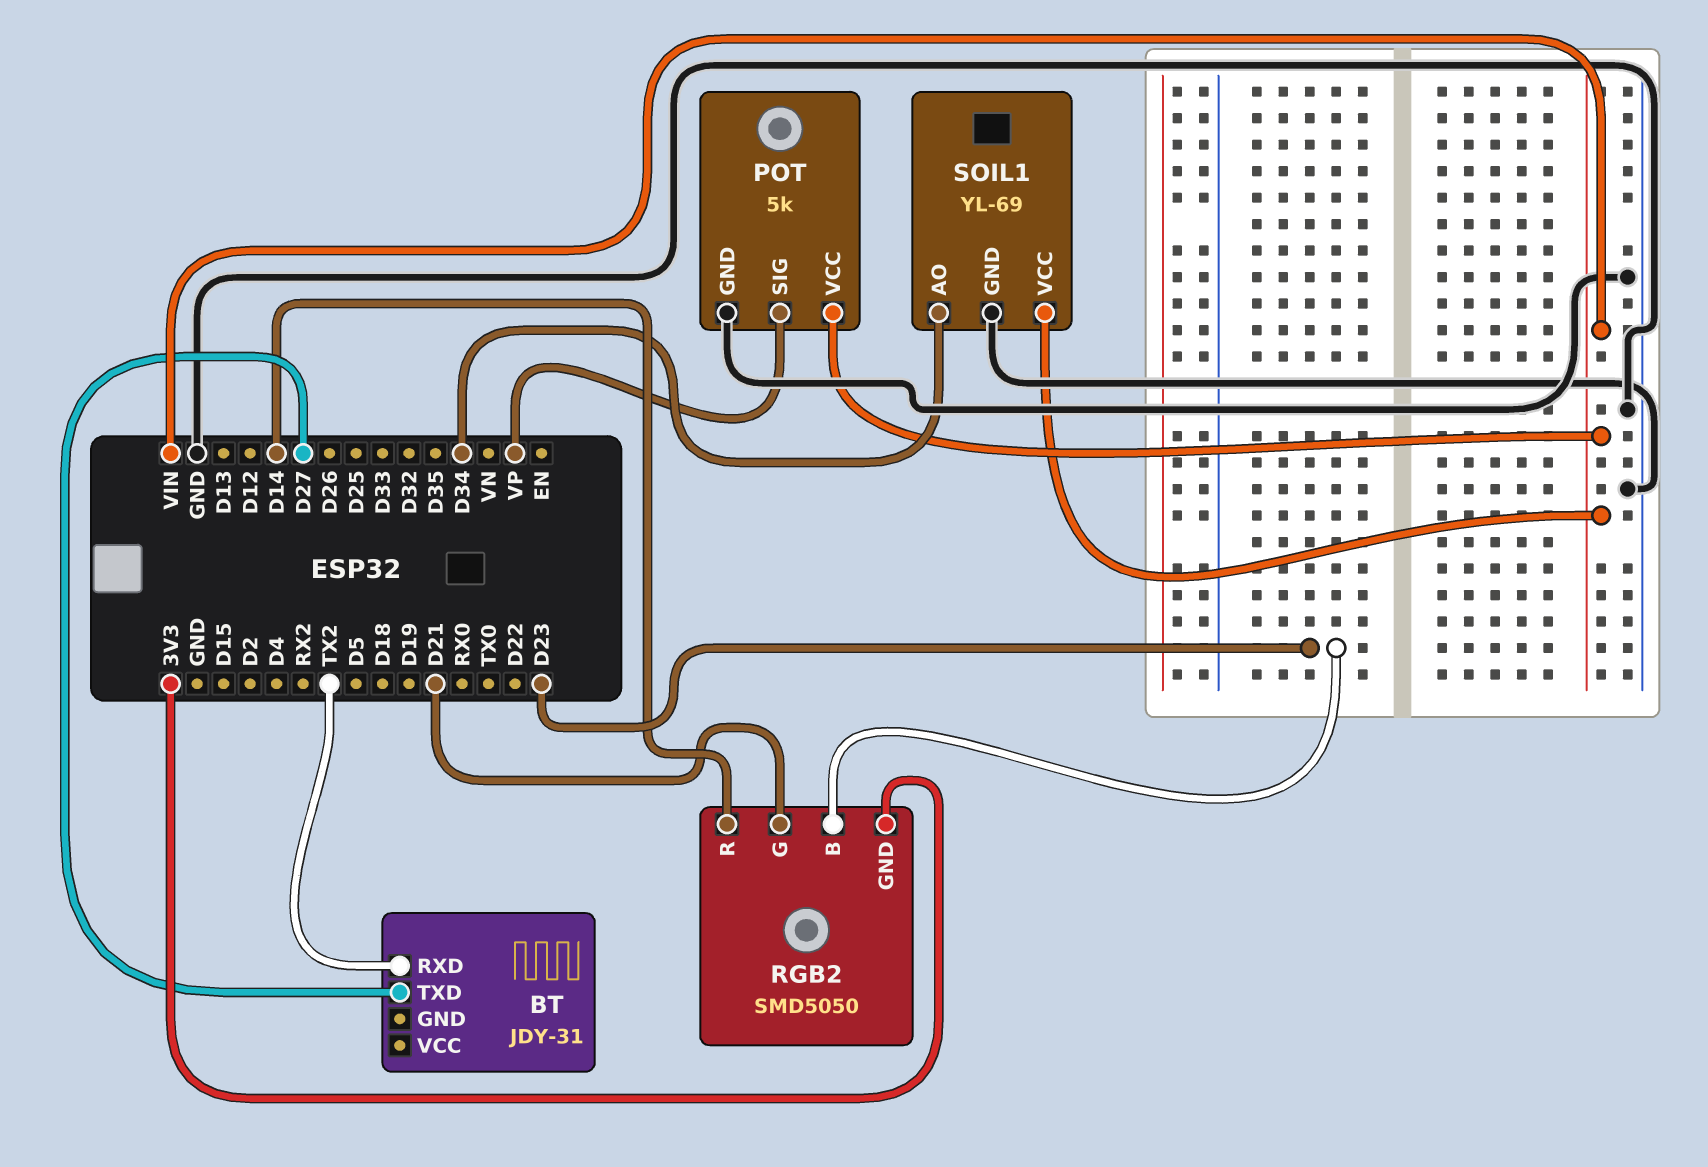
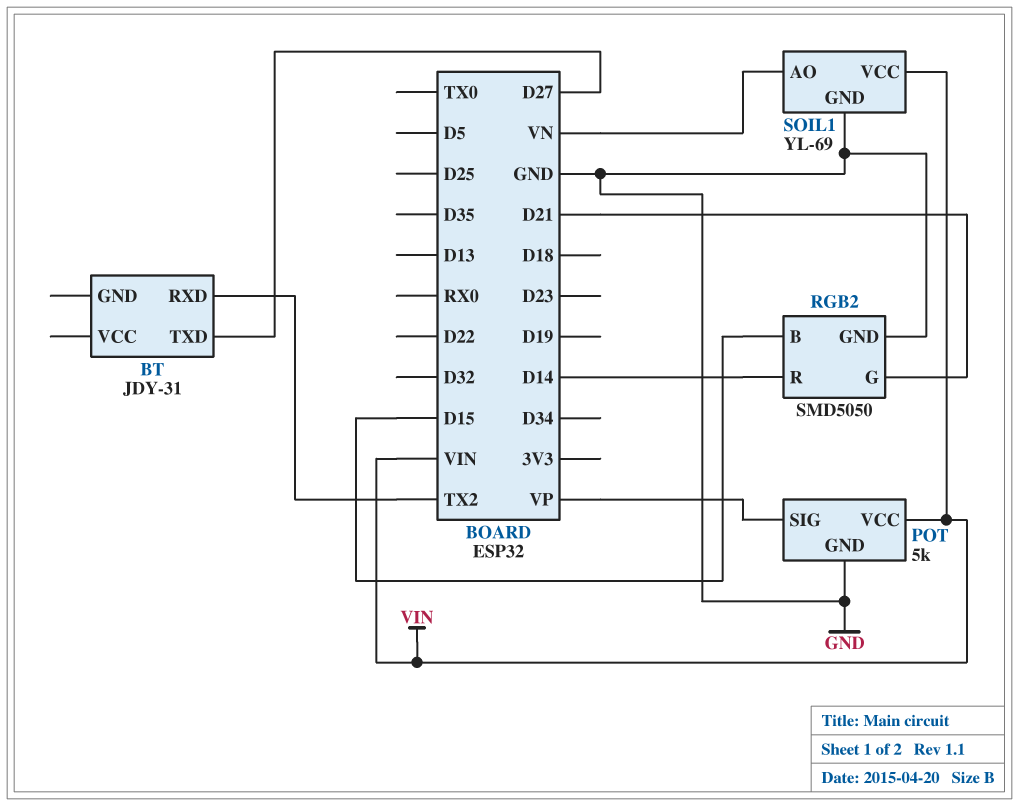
RGB2 pin B: D23 -> D15
RGB2 pin GND: 3V3 -> GND
SOIL1 pin AO: D34 -> VN

